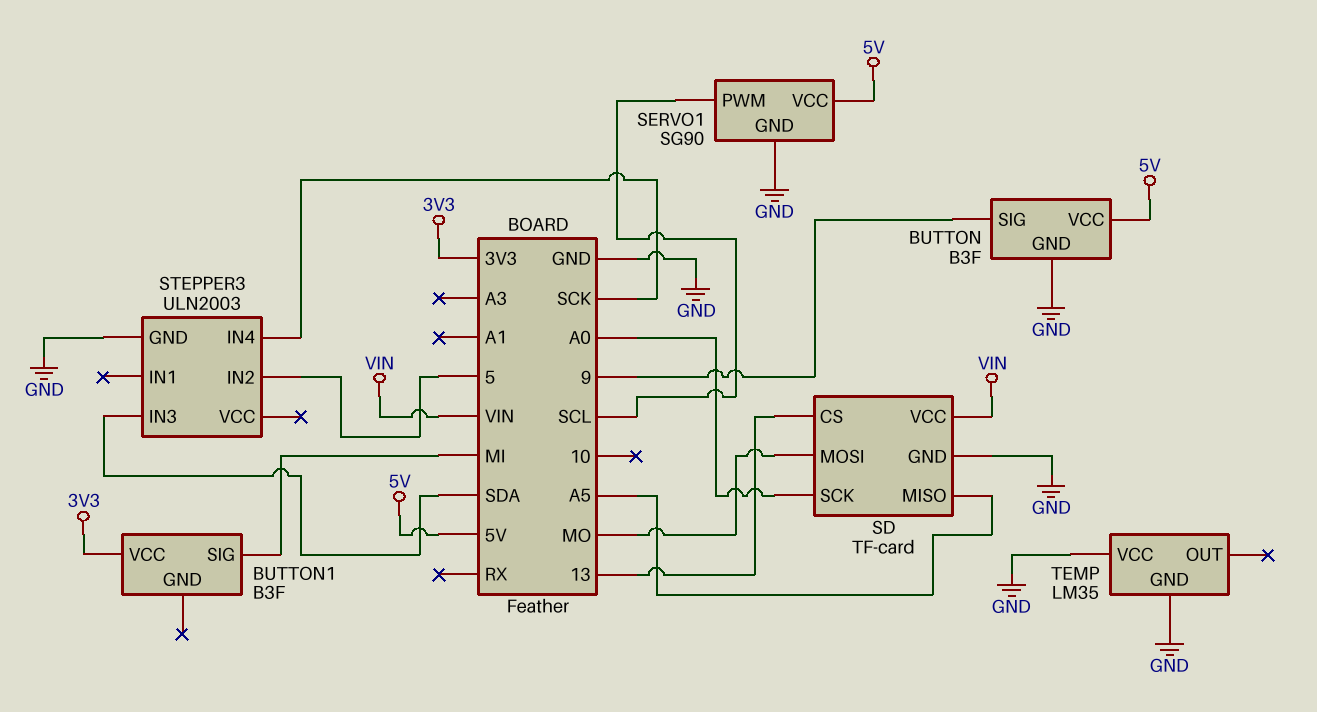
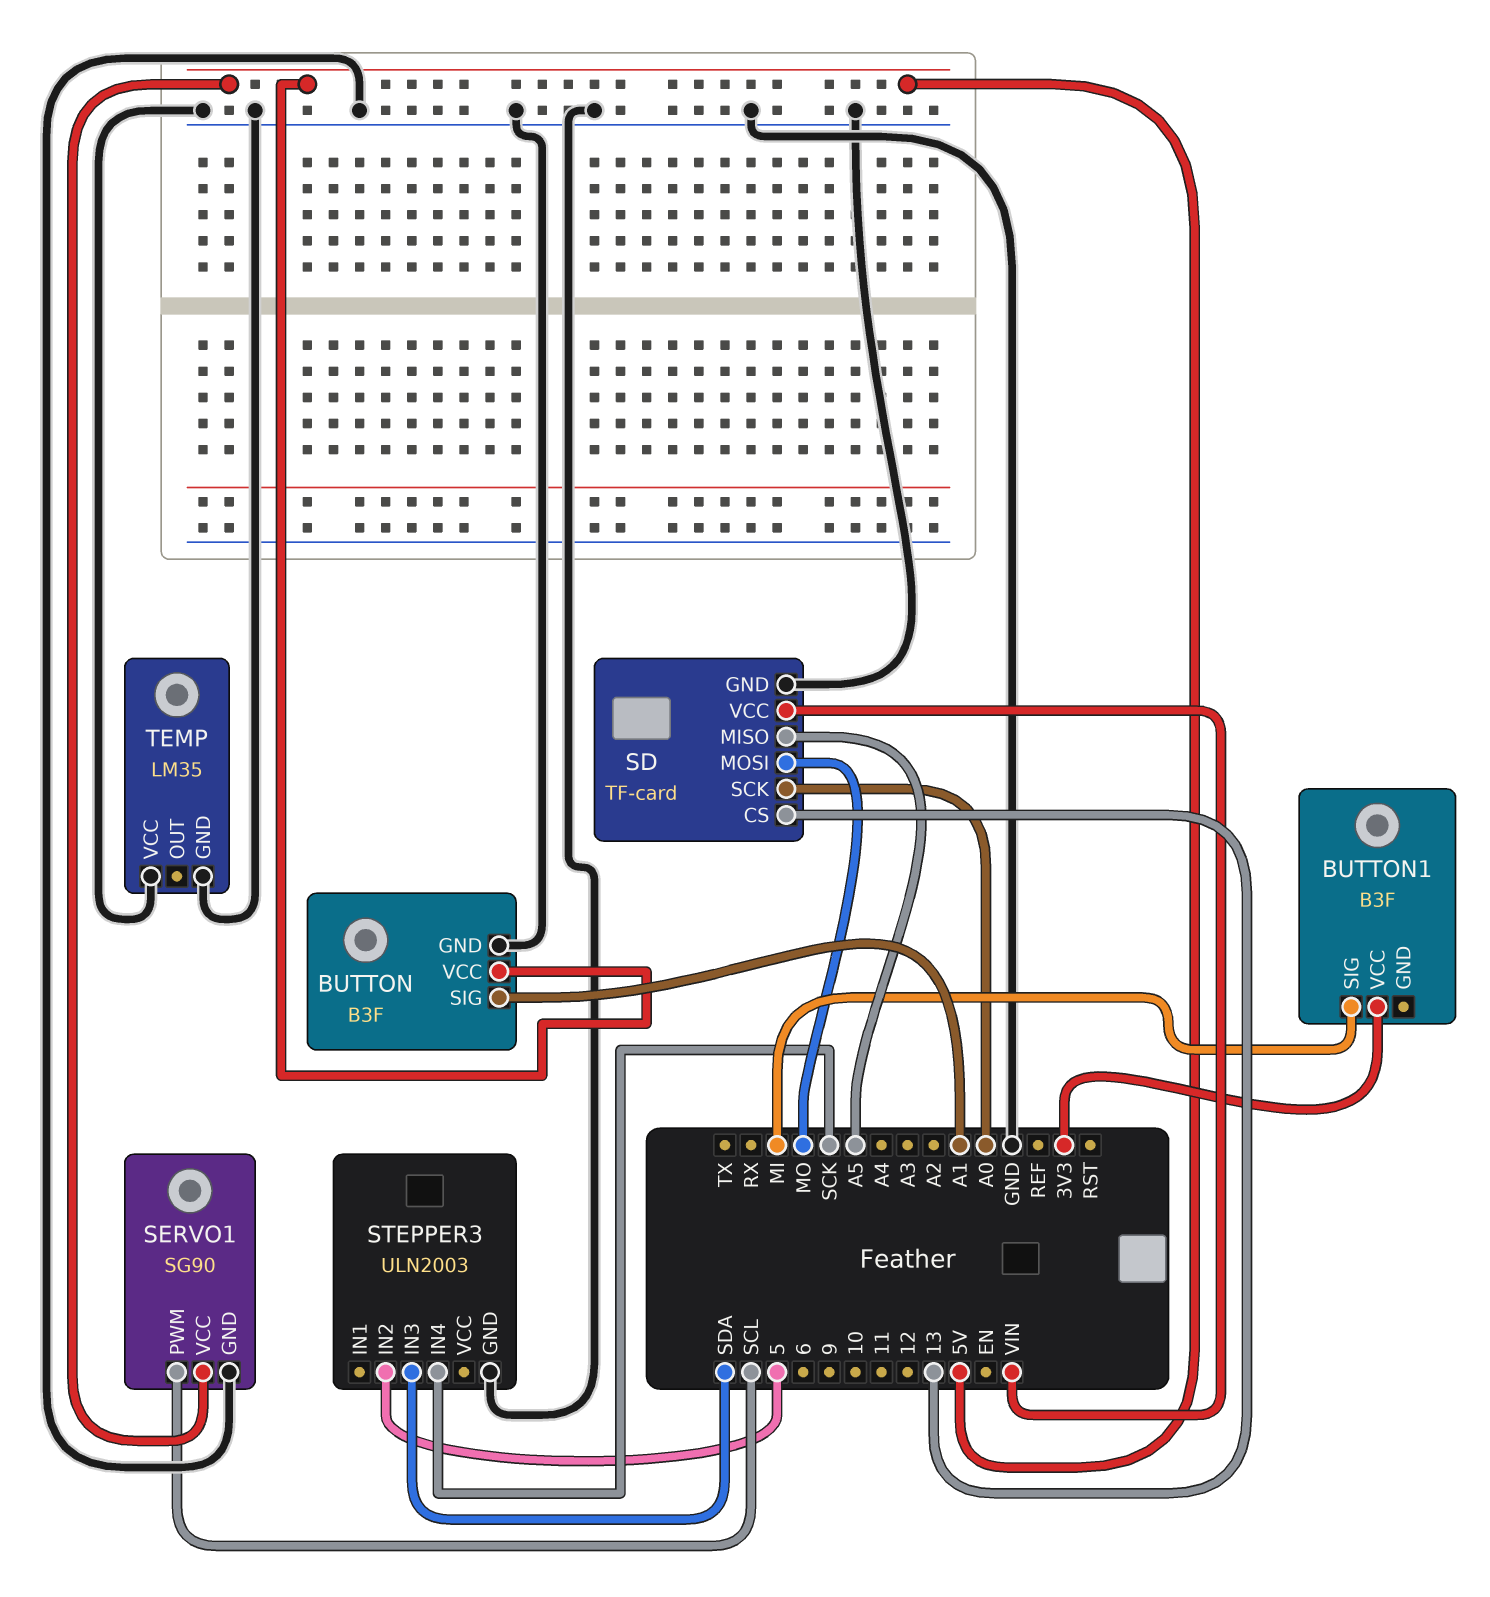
BUTTON pin SIG: 9 -> A1

